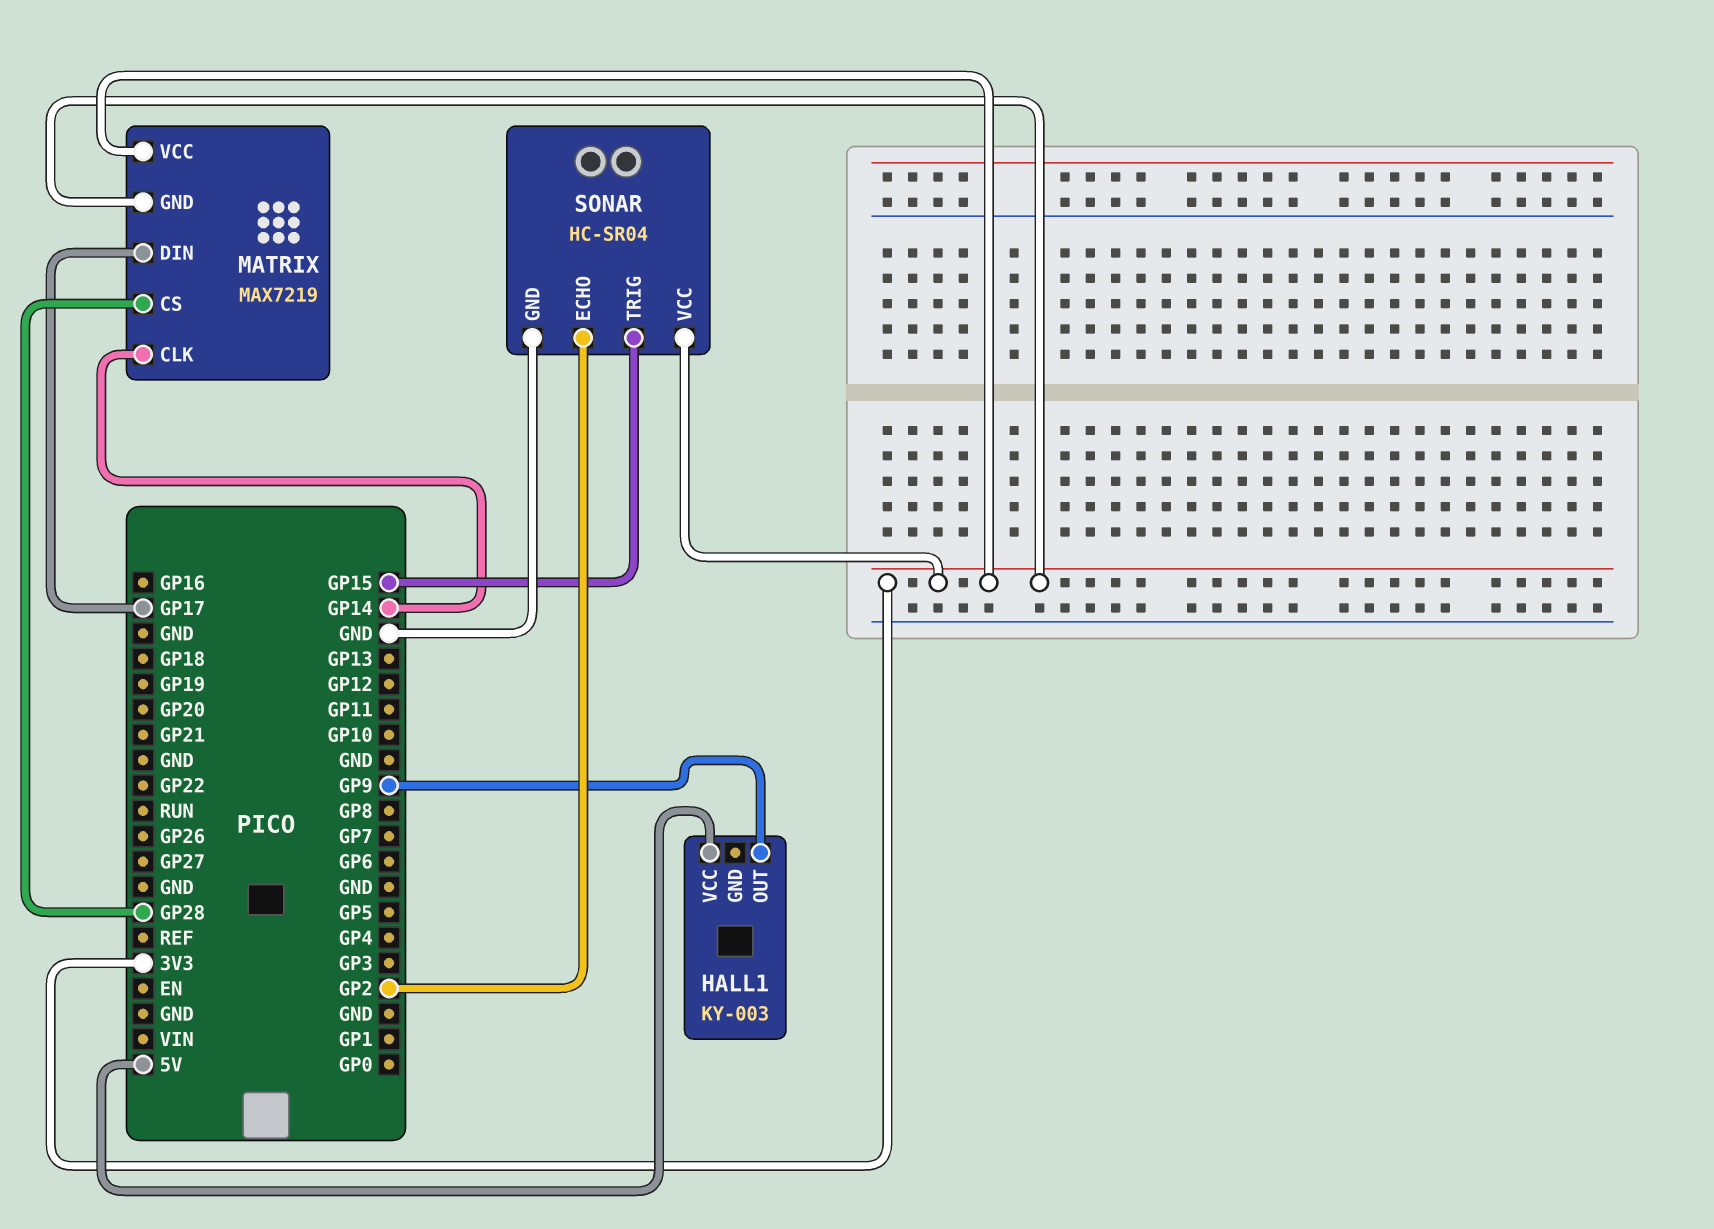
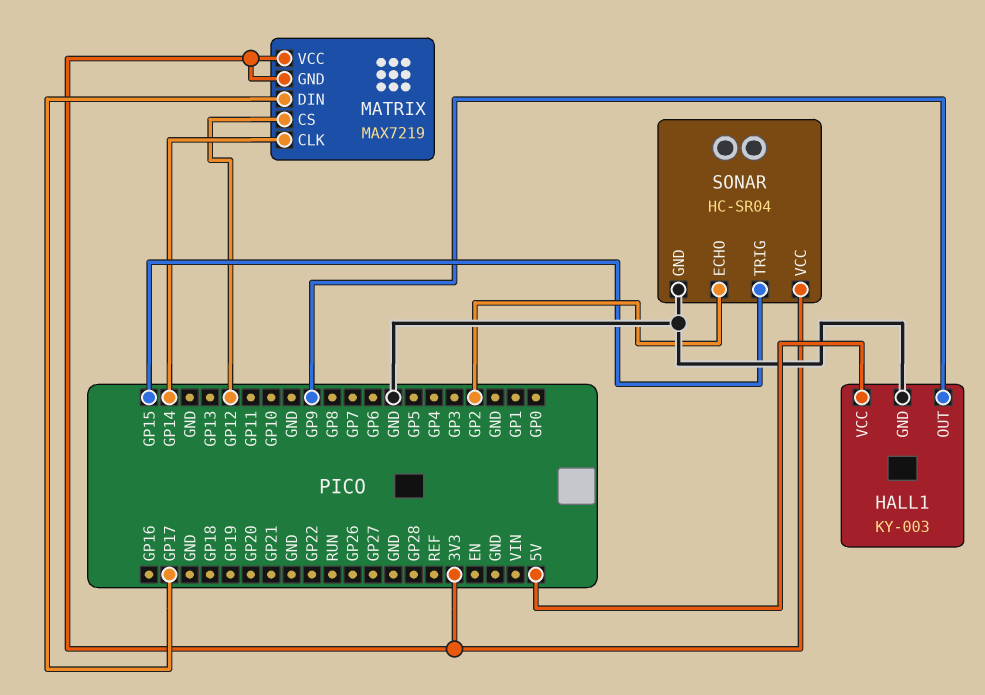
HALL1 pin GND: none -> GND
MATRIX pin CS: GP28 -> GP12

